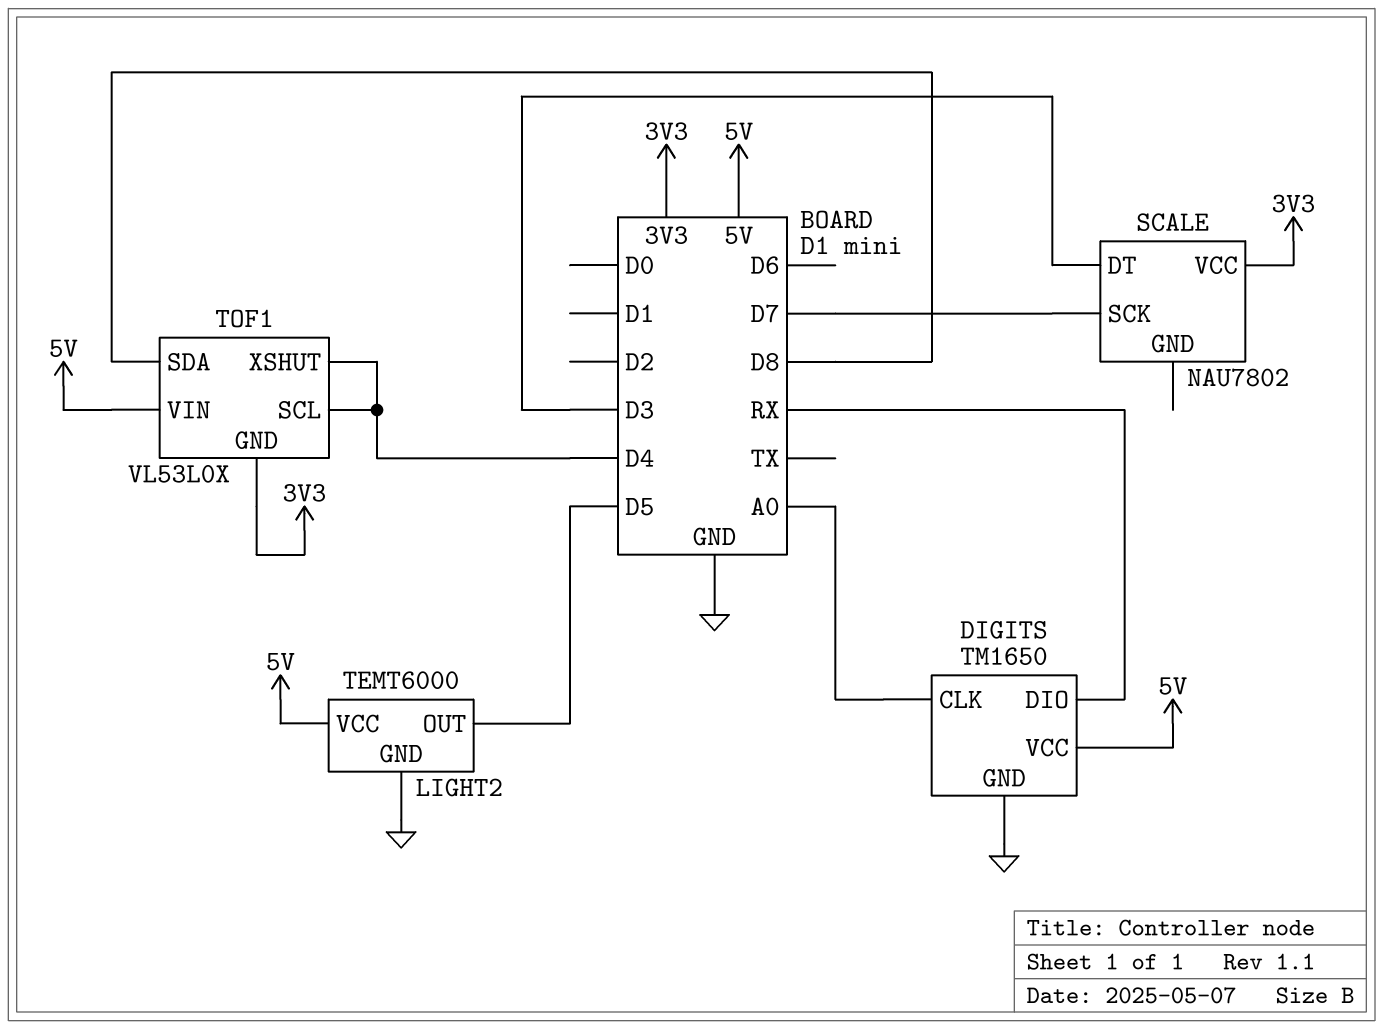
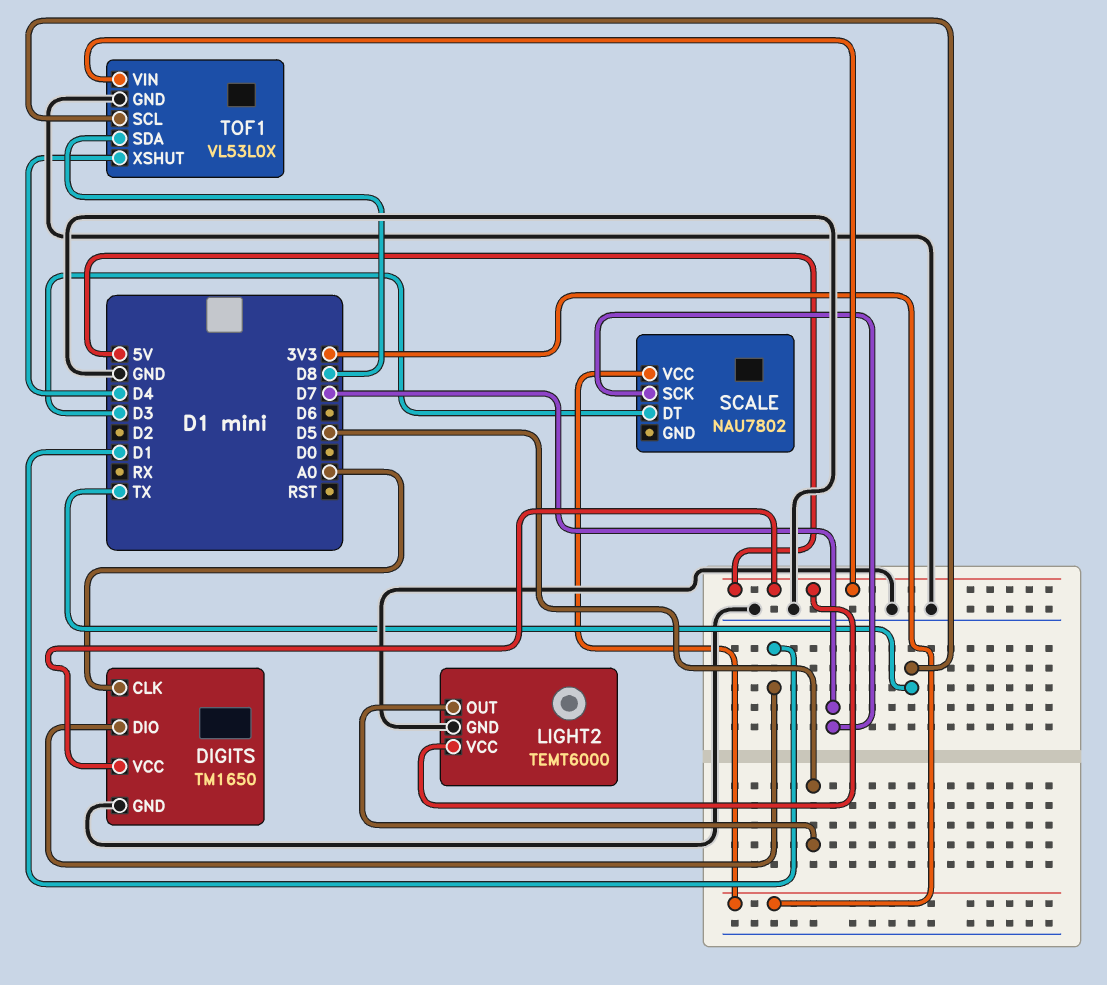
DIGITS pin DIO: RX -> D1
TOF1 pin GND: 3V3 -> GND
TOF1 pin SCL: D4 -> TX

